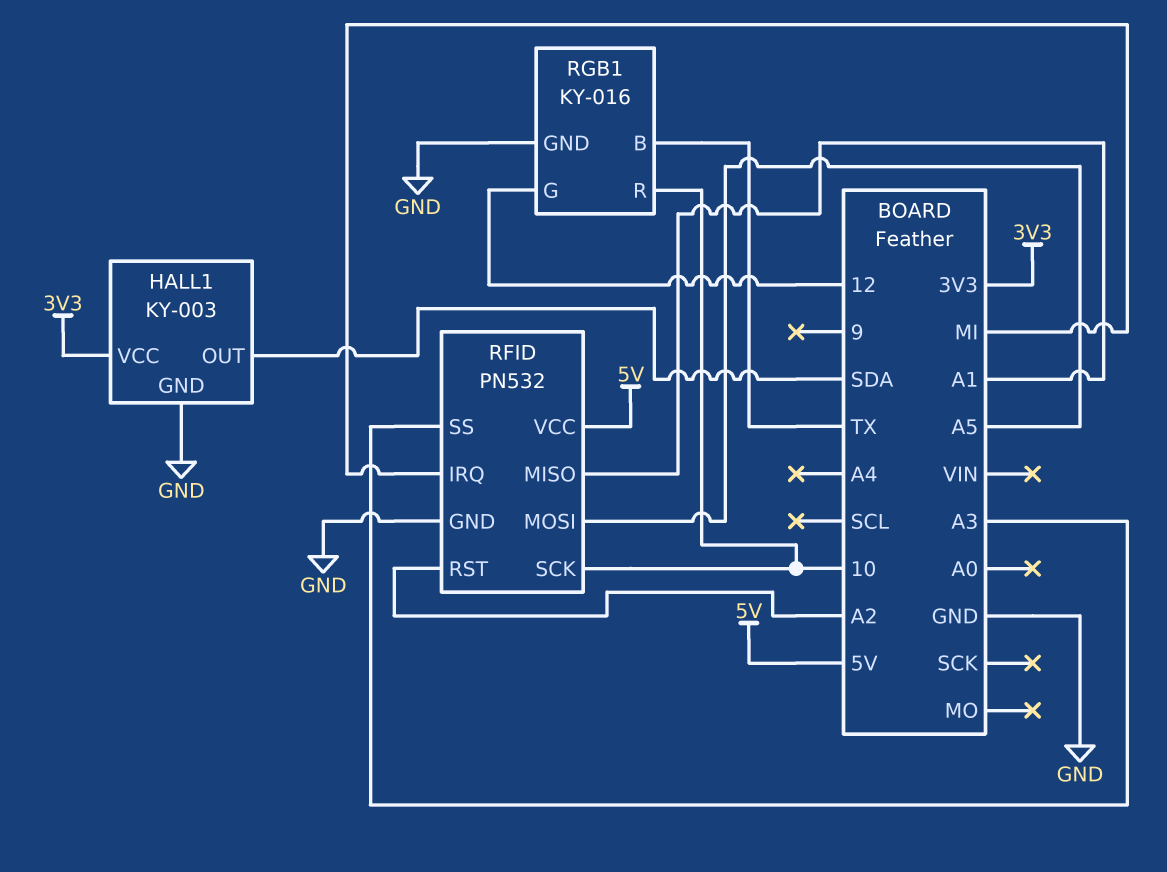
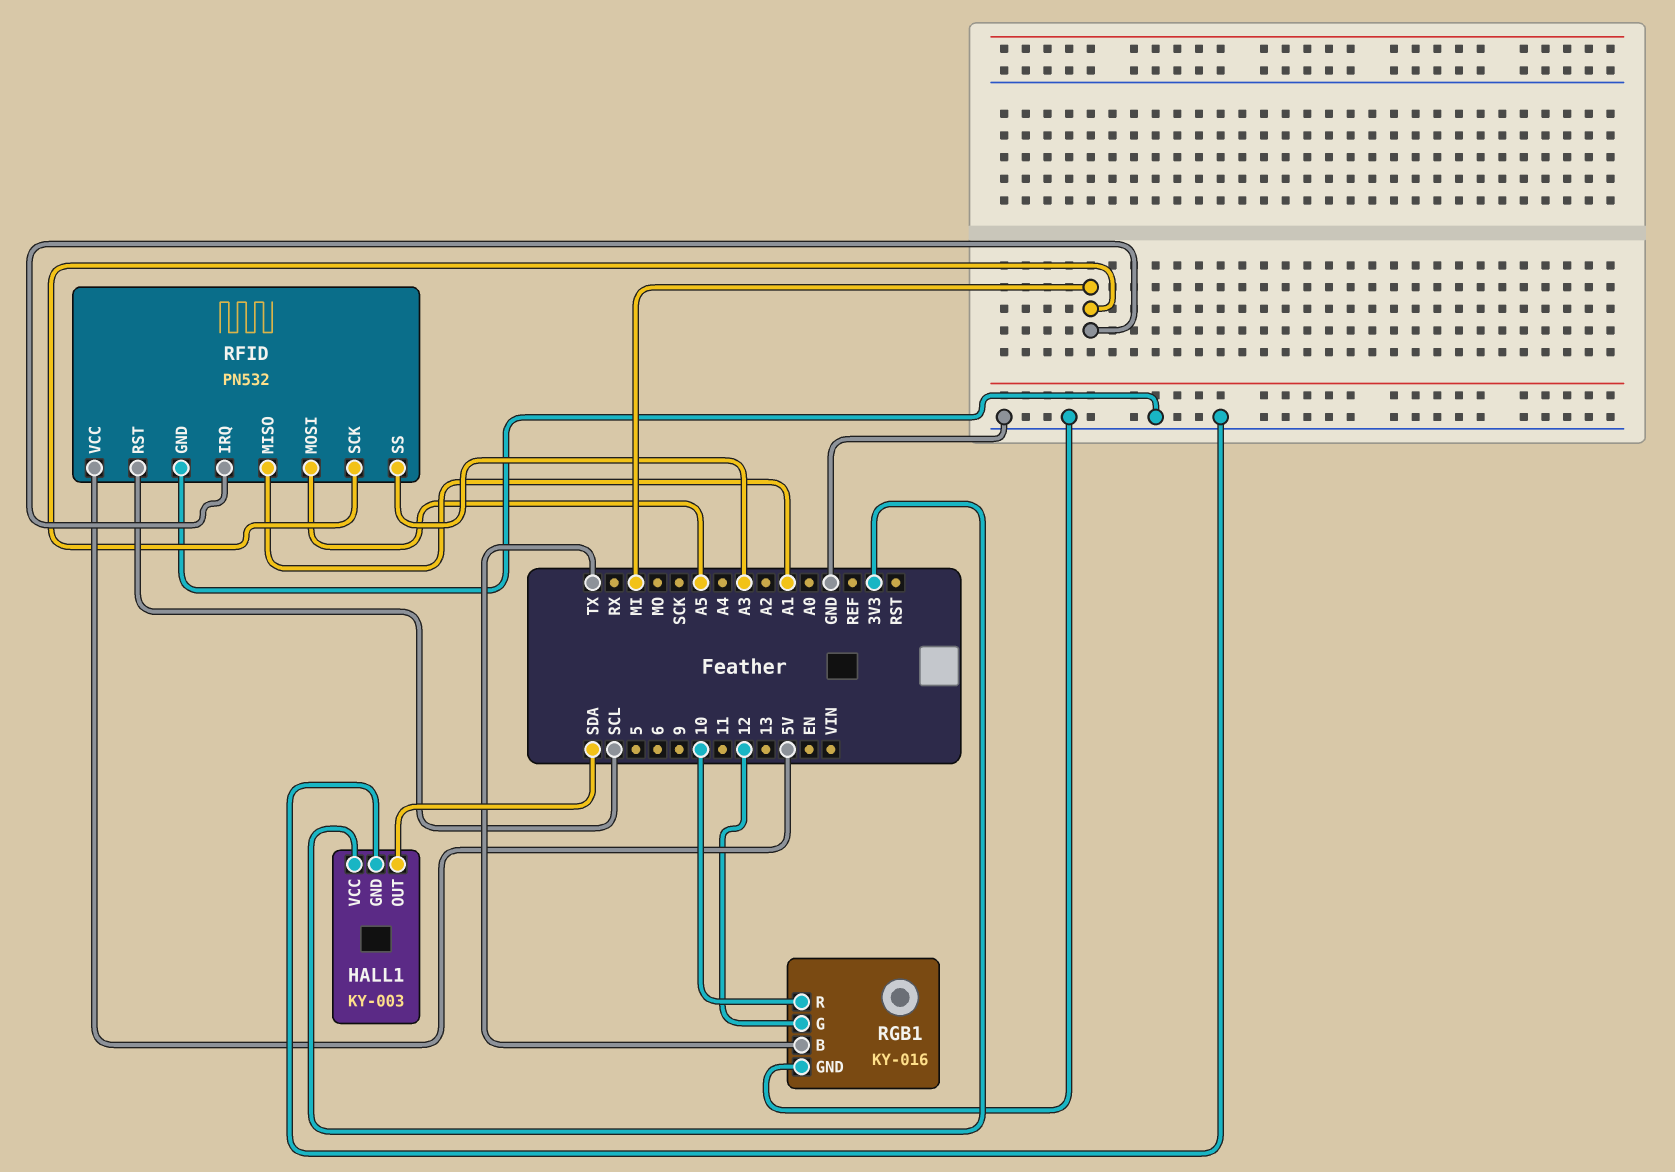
RFID pin RST: A2 -> SCL
RFID pin SCK: 10 -> MI

